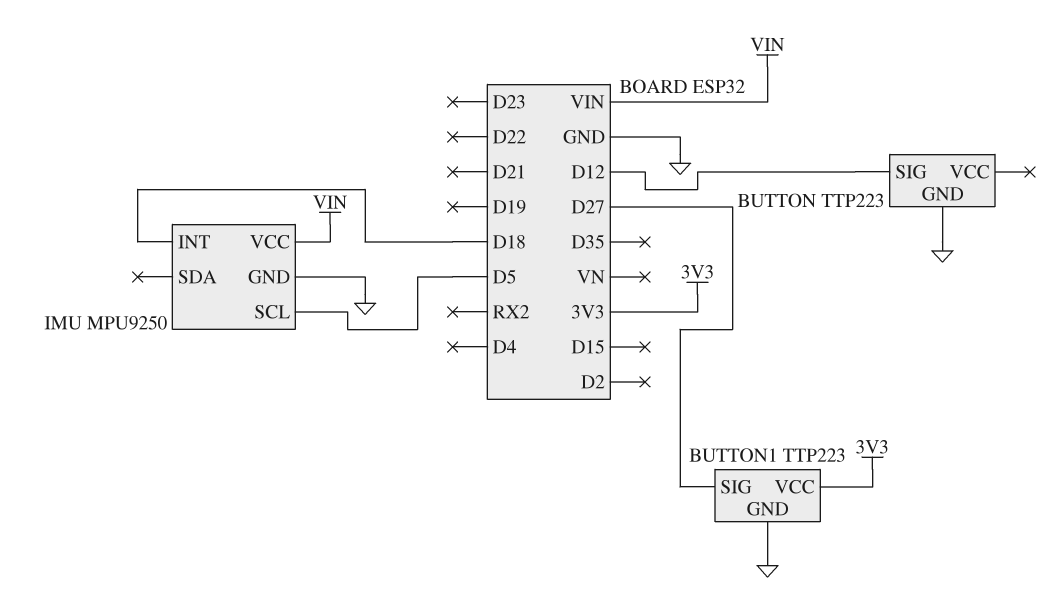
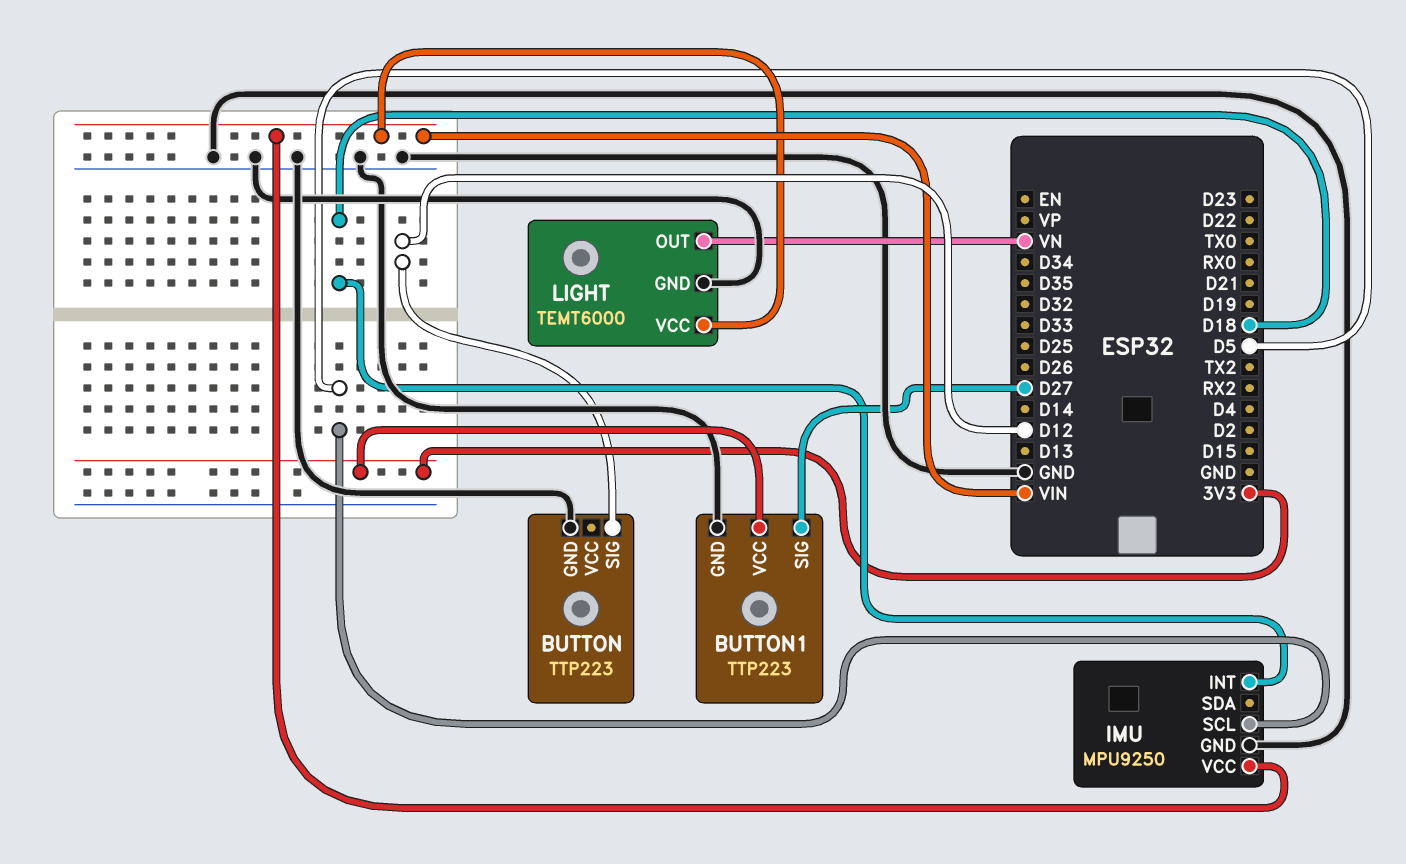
LIGHT: none -> TEMT6000
LIGHT pin GND: none -> GND
LIGHT pin OUT: none -> VN
LIGHT pin VCC: none -> VIN

